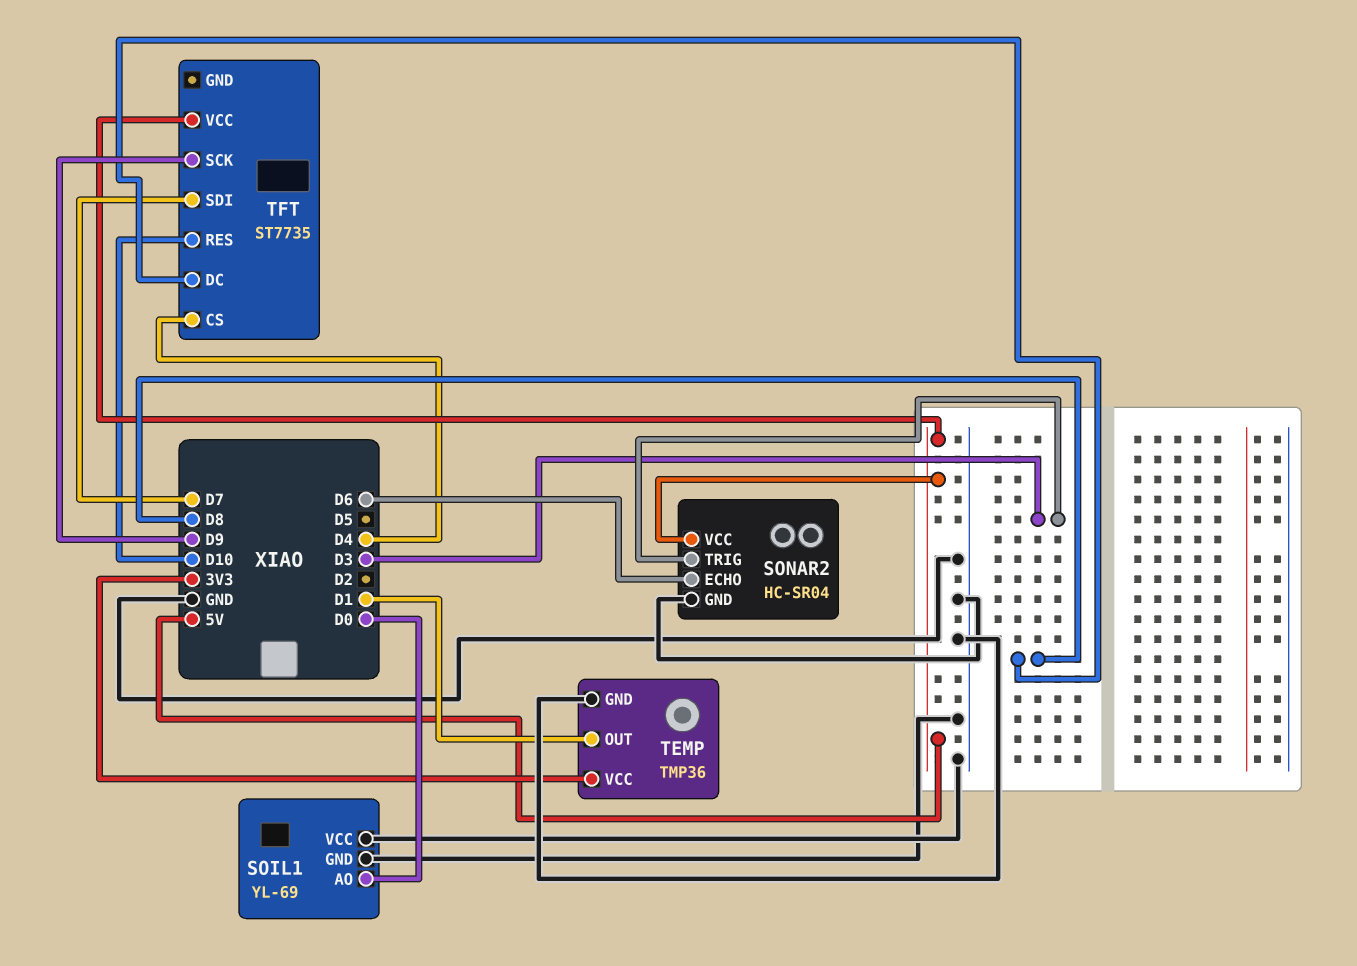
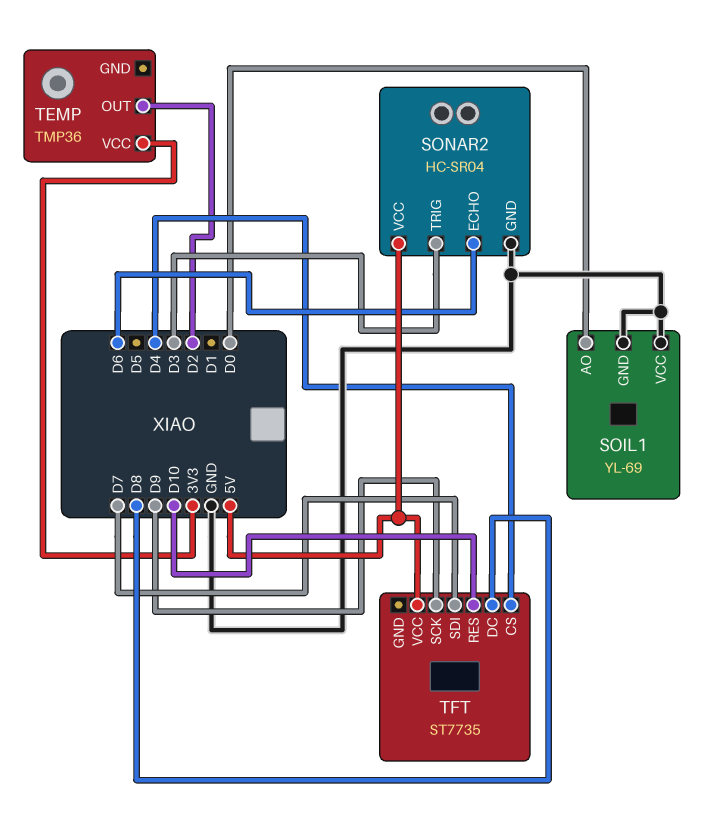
TEMP pin GND: GND -> none
TEMP pin OUT: D1 -> D2

